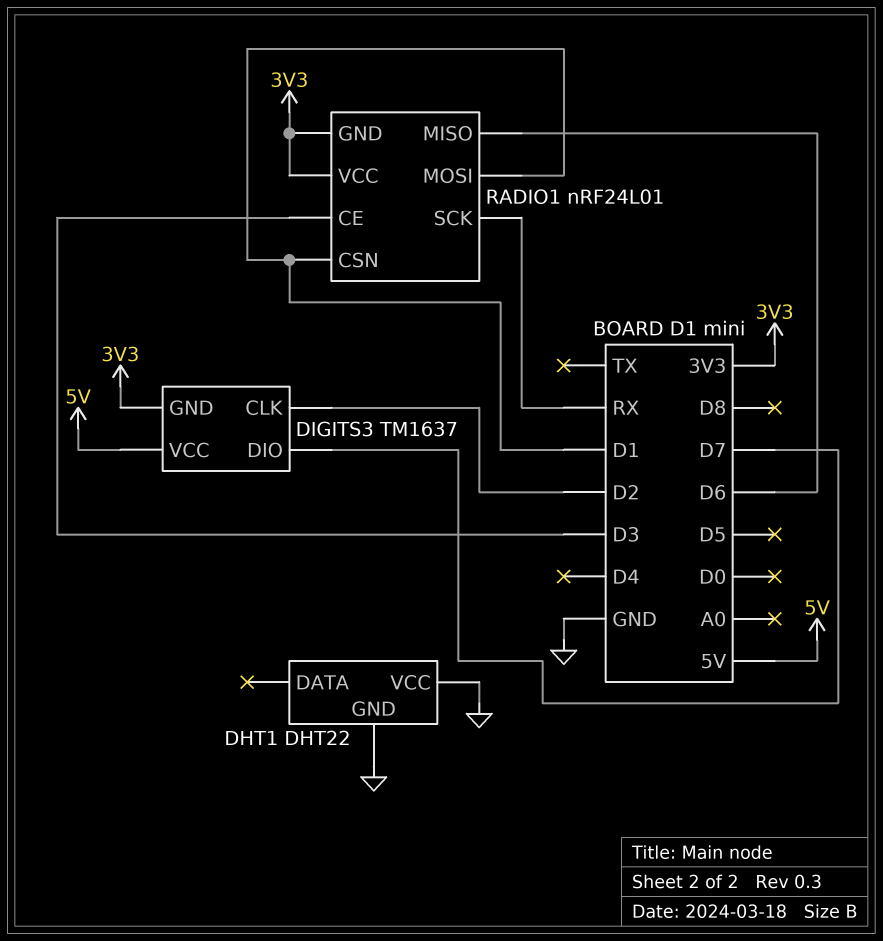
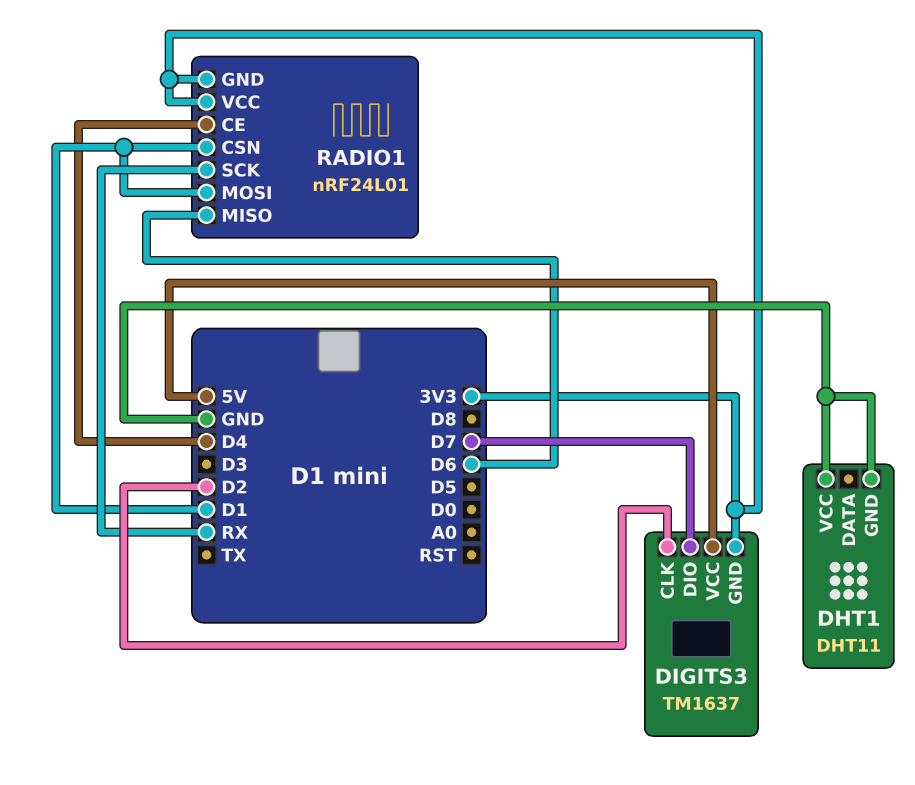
DHT1: DHT22 -> DHT11
RADIO1 pin CE: D3 -> D4

